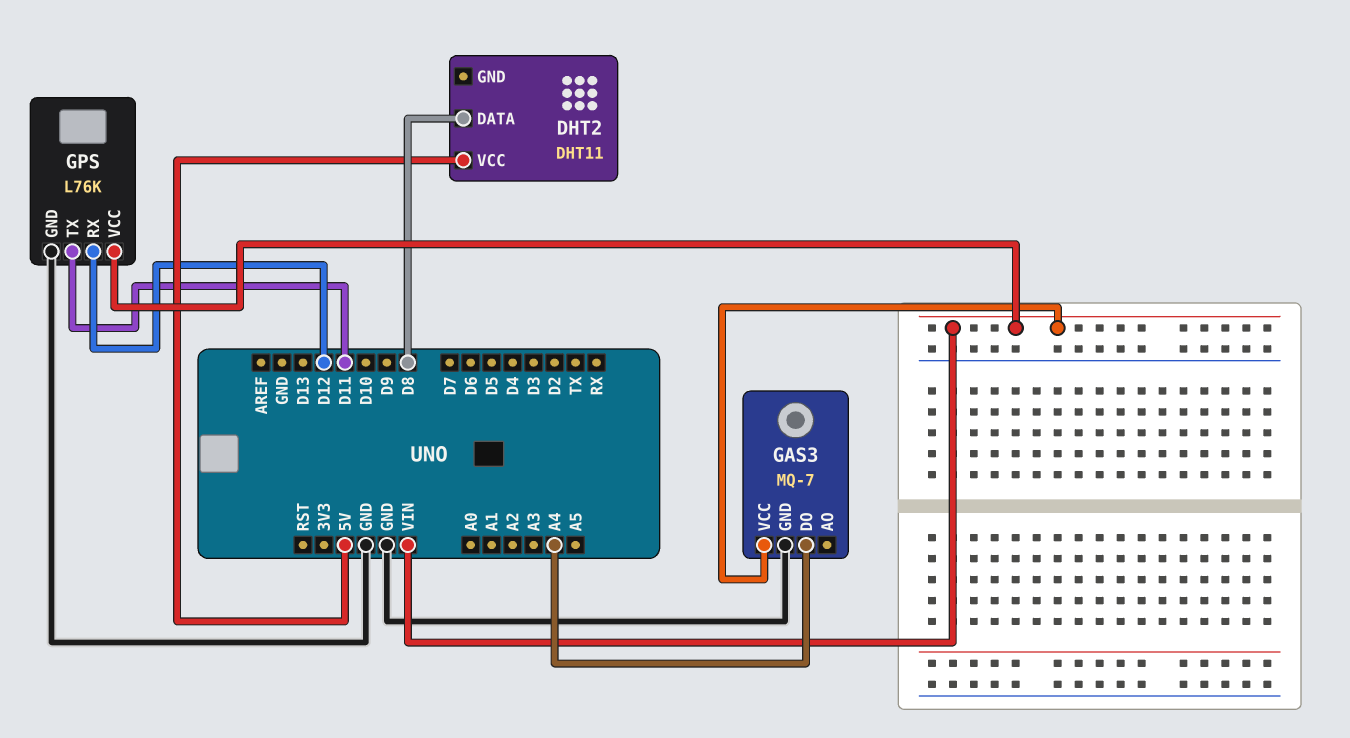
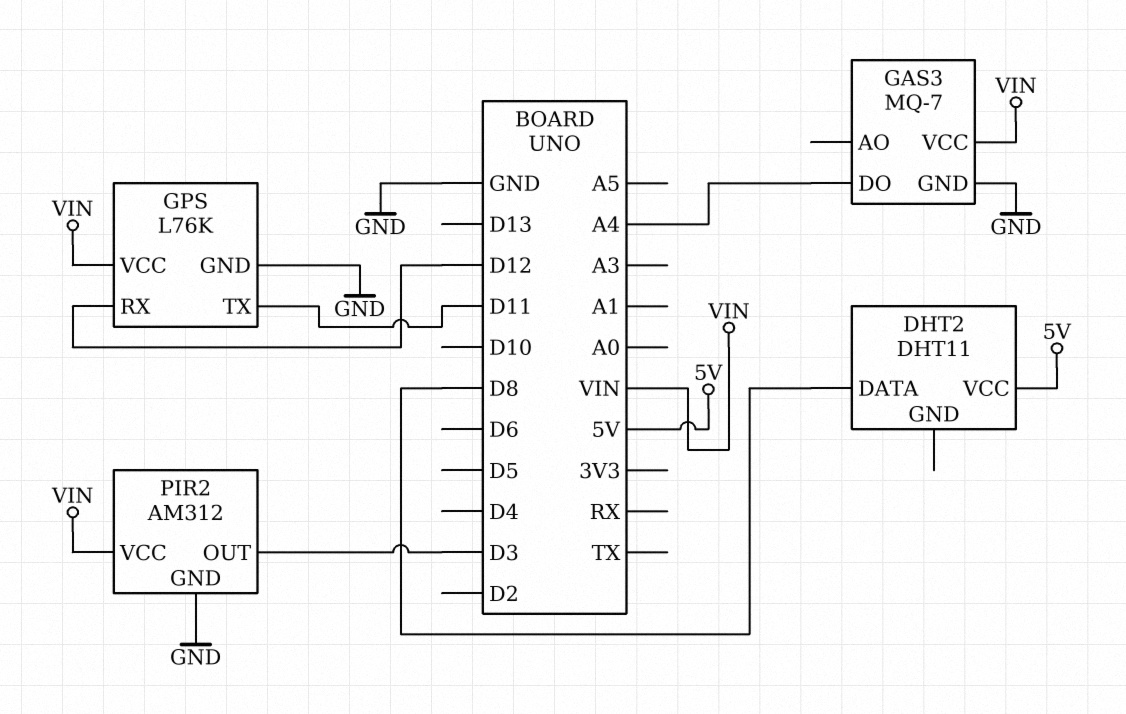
PIR2: none -> AM312
PIR2 pin GND: none -> GND
PIR2 pin OUT: none -> D3
PIR2 pin VCC: none -> VIN

